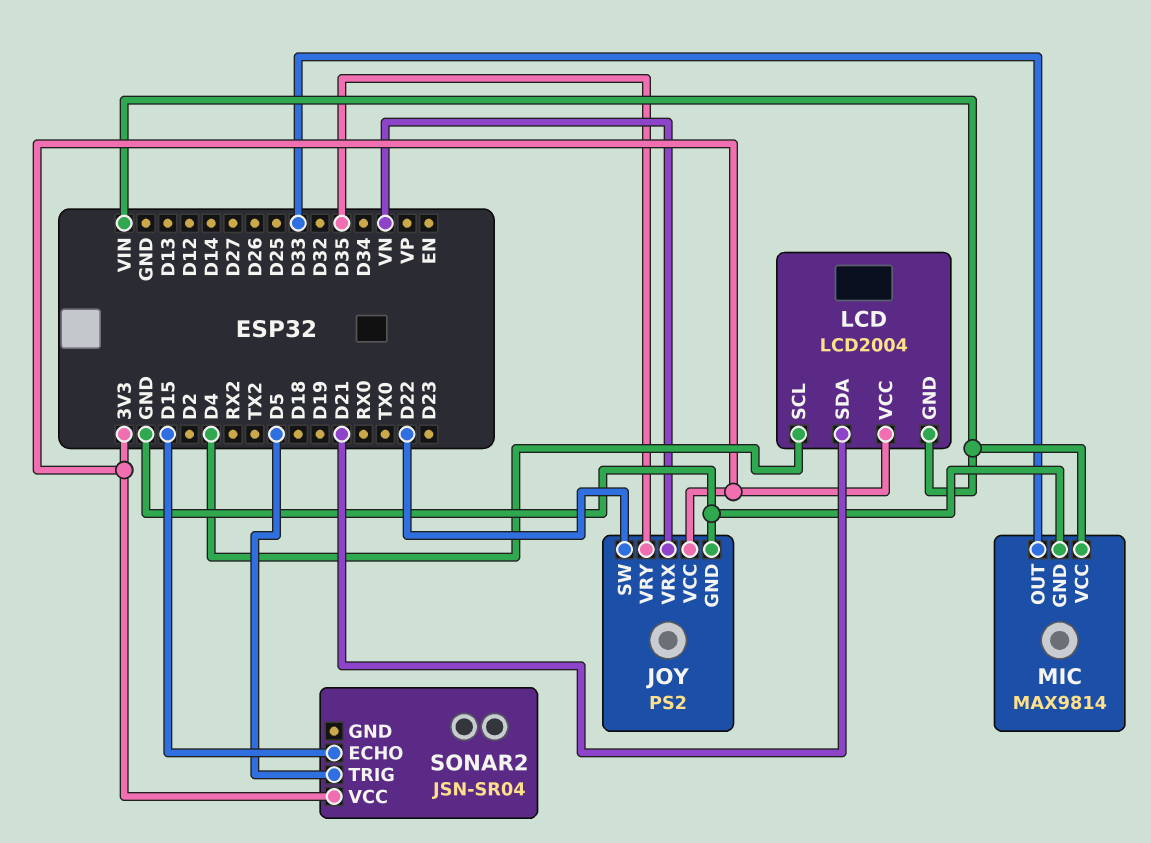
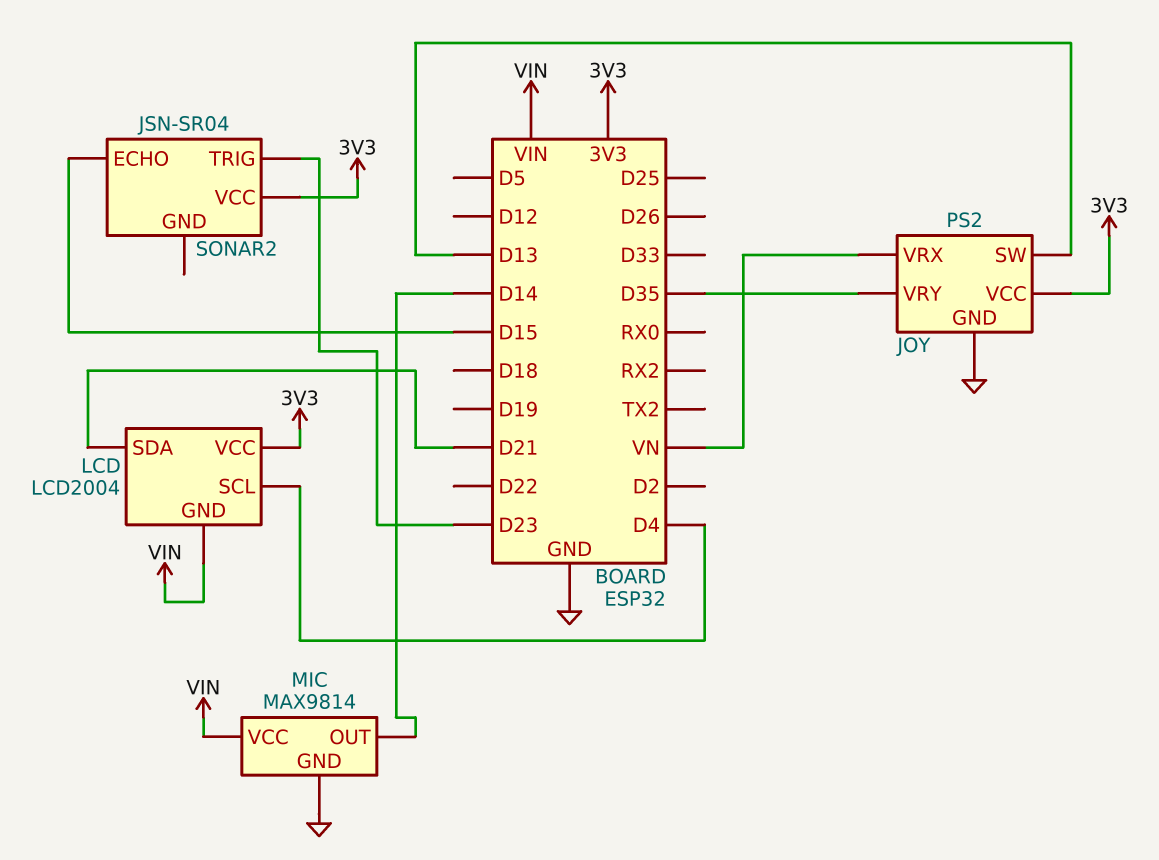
JOY pin SW: D22 -> D13
MIC pin OUT: D33 -> D14
SONAR2 pin TRIG: D5 -> D23

